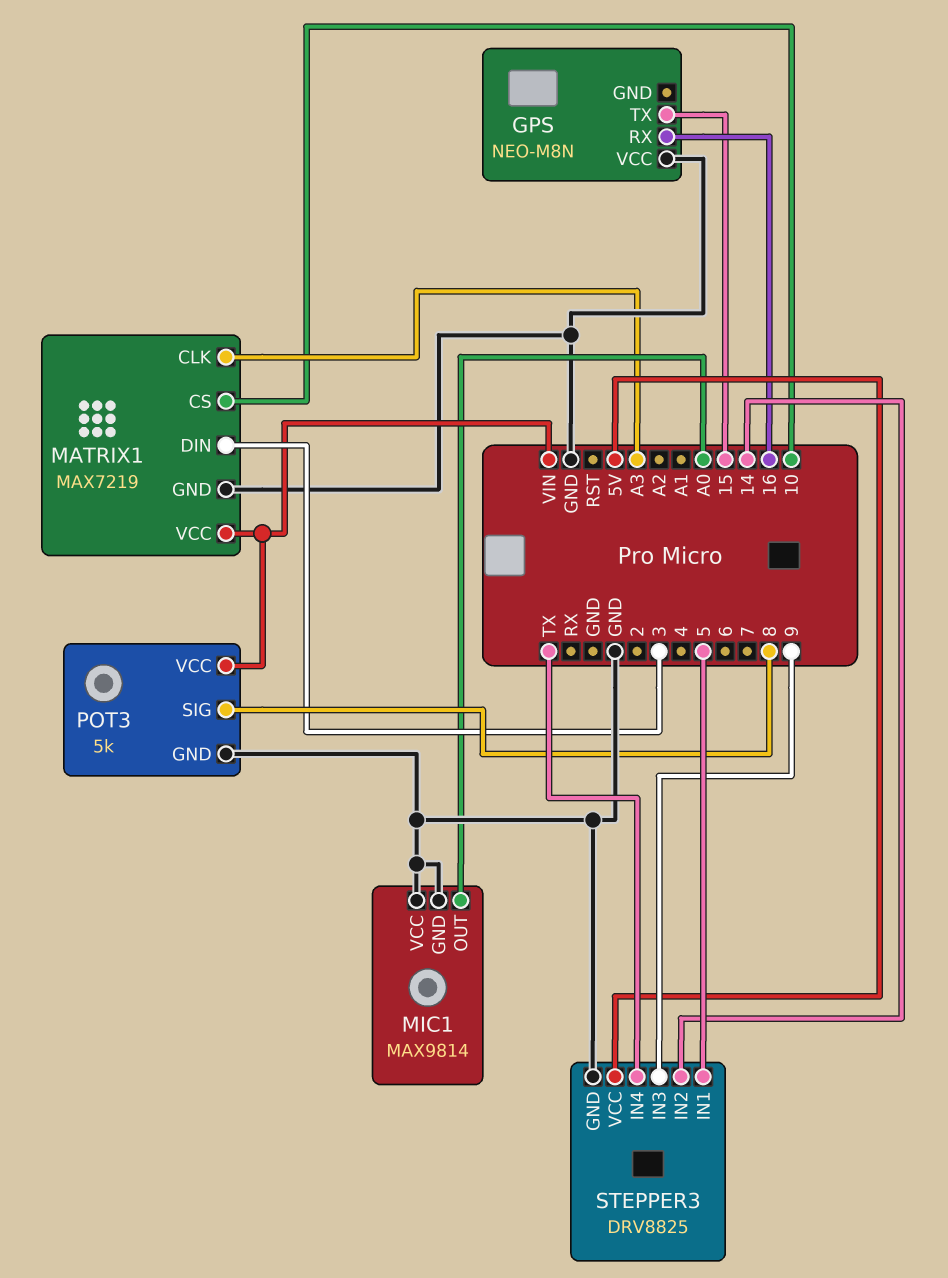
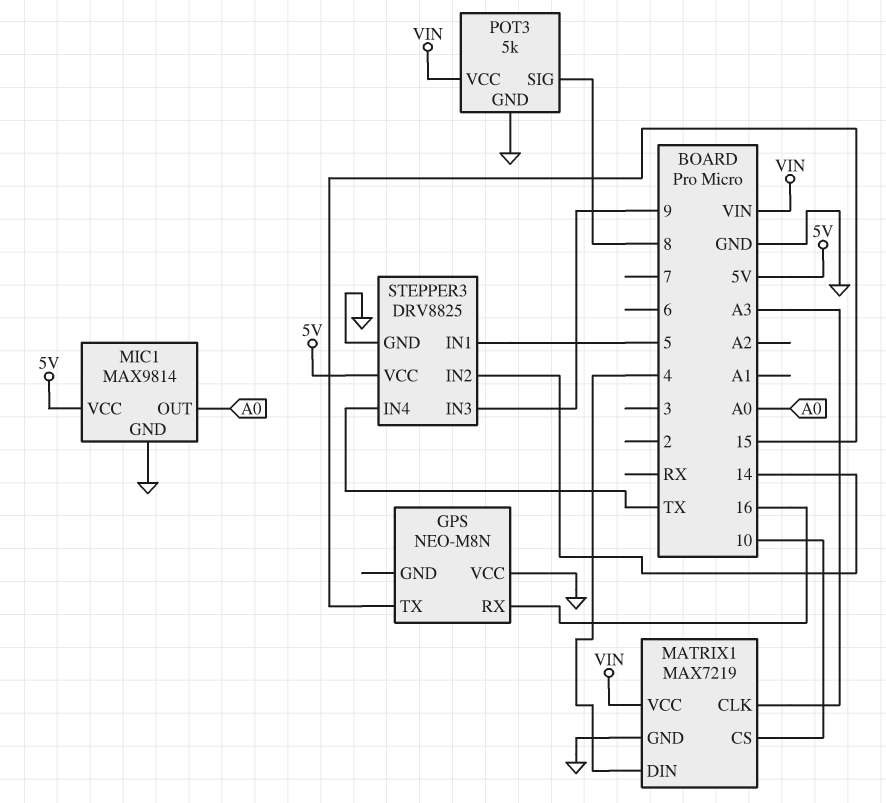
MATRIX1 pin DIN: 3 -> 4
MIC1 pin VCC: GND -> 5V

